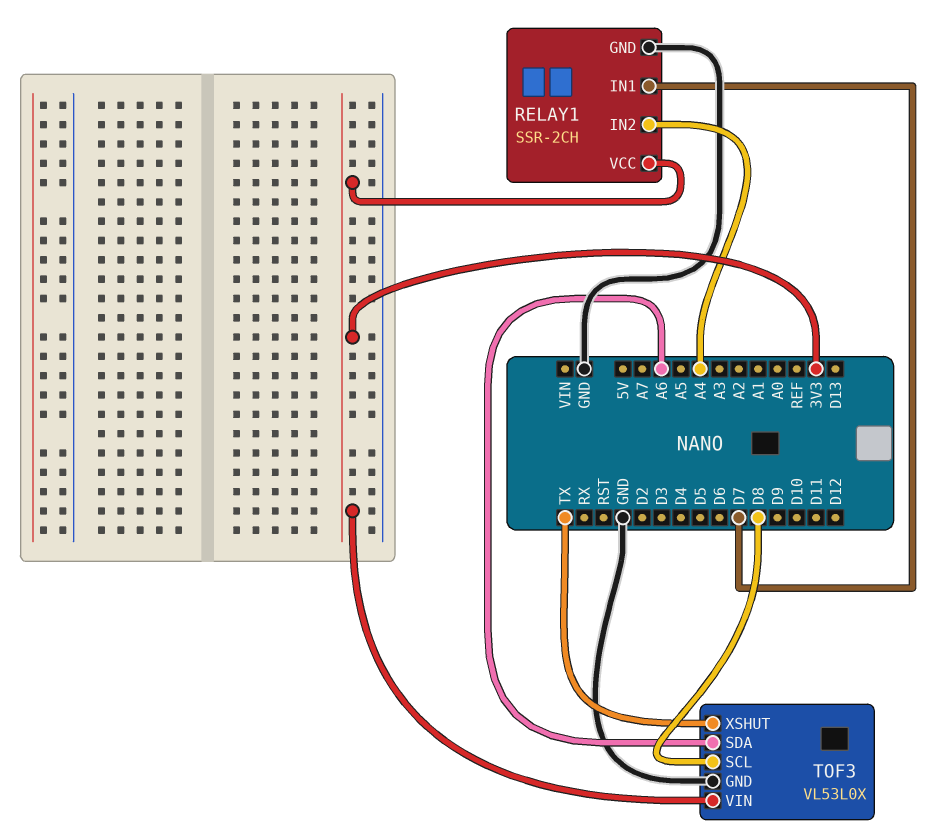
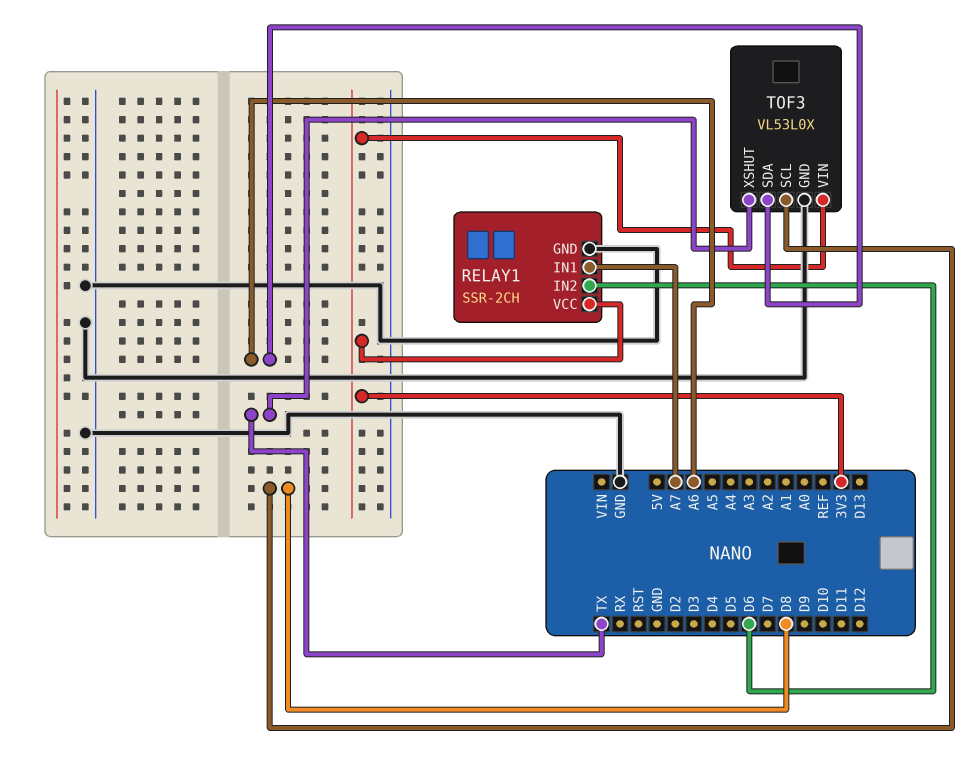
RELAY1 pin IN1: D7 -> A7
RELAY1 pin IN2: A4 -> D6

